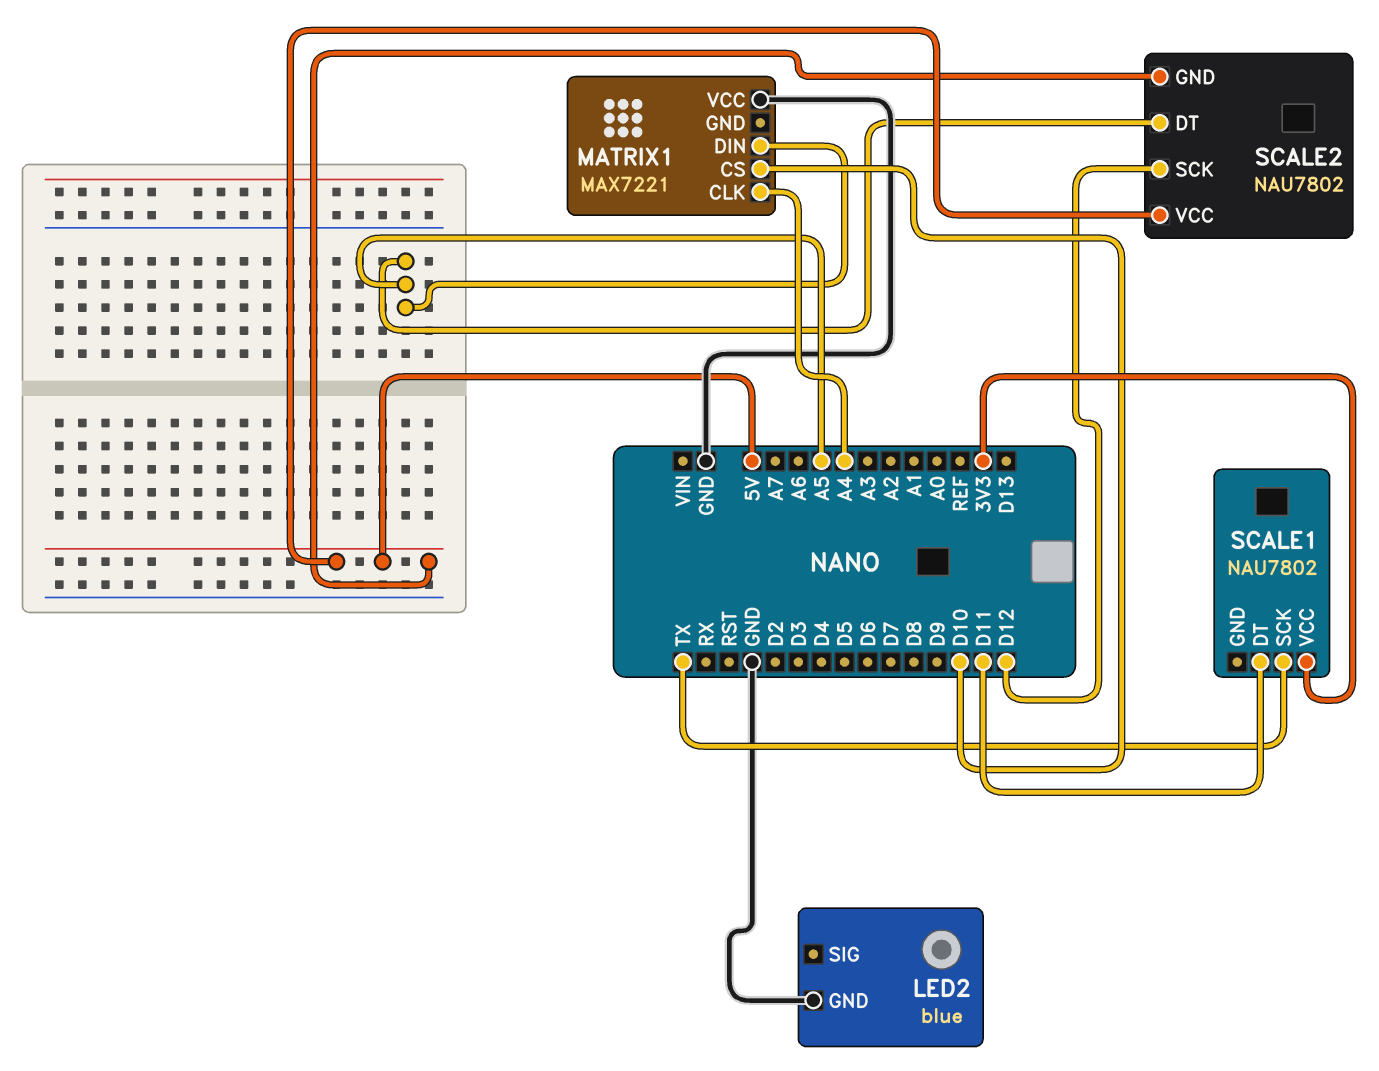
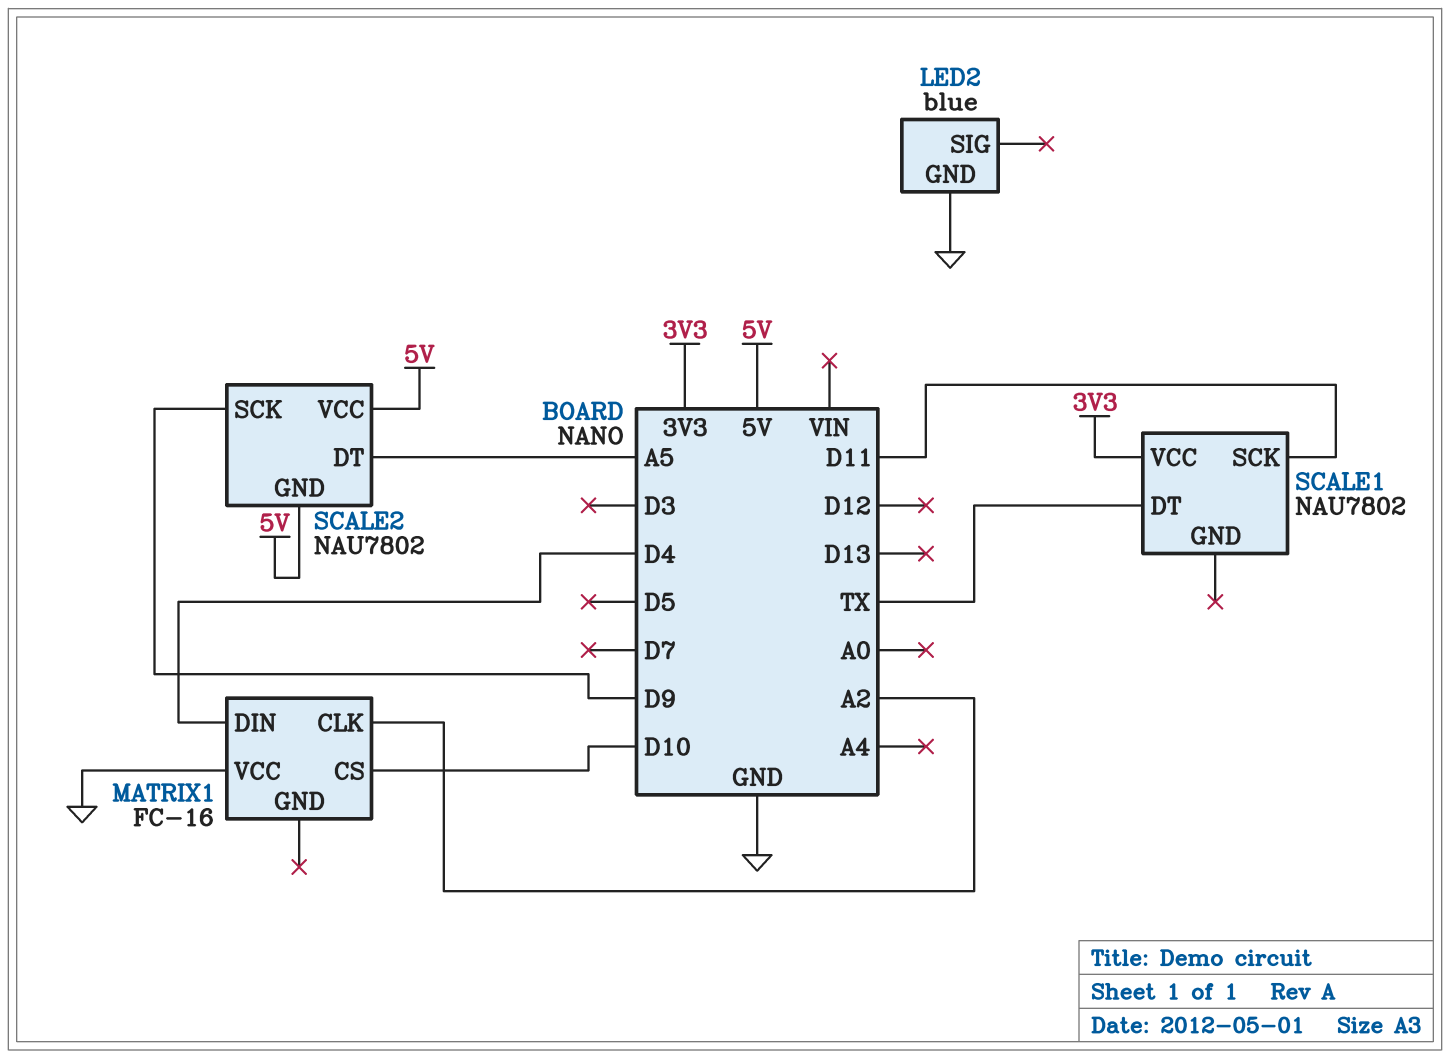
MATRIX1: MAX7221 -> FC-16
MATRIX1 pin CLK: A4 -> A2
MATRIX1 pin DIN: A5 -> D4
SCALE1 pin DT: D11 -> TX
SCALE1 pin SCK: TX -> D11
SCALE2 pin SCK: D12 -> D9

